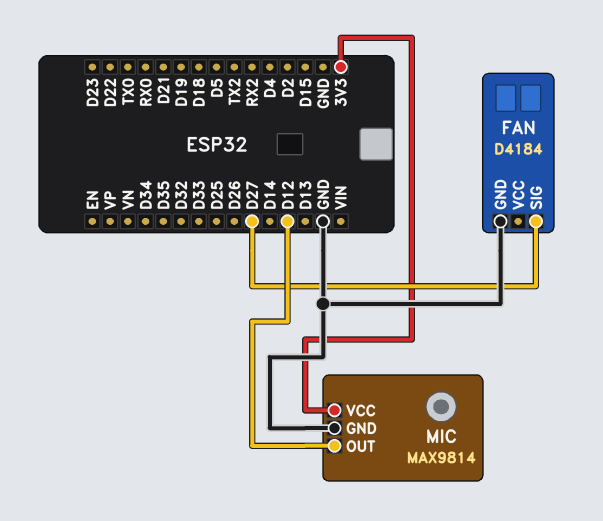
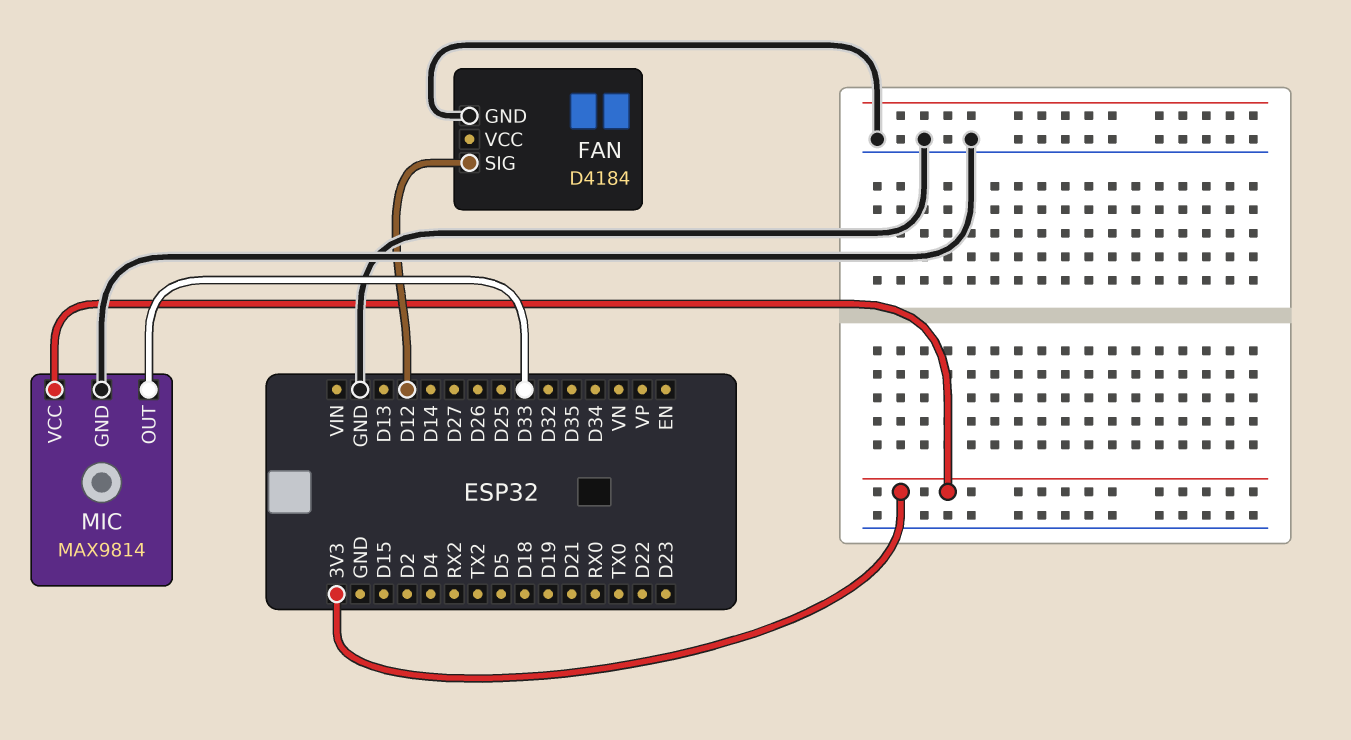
FAN pin SIG: D27 -> D12
MIC pin OUT: D12 -> D33

